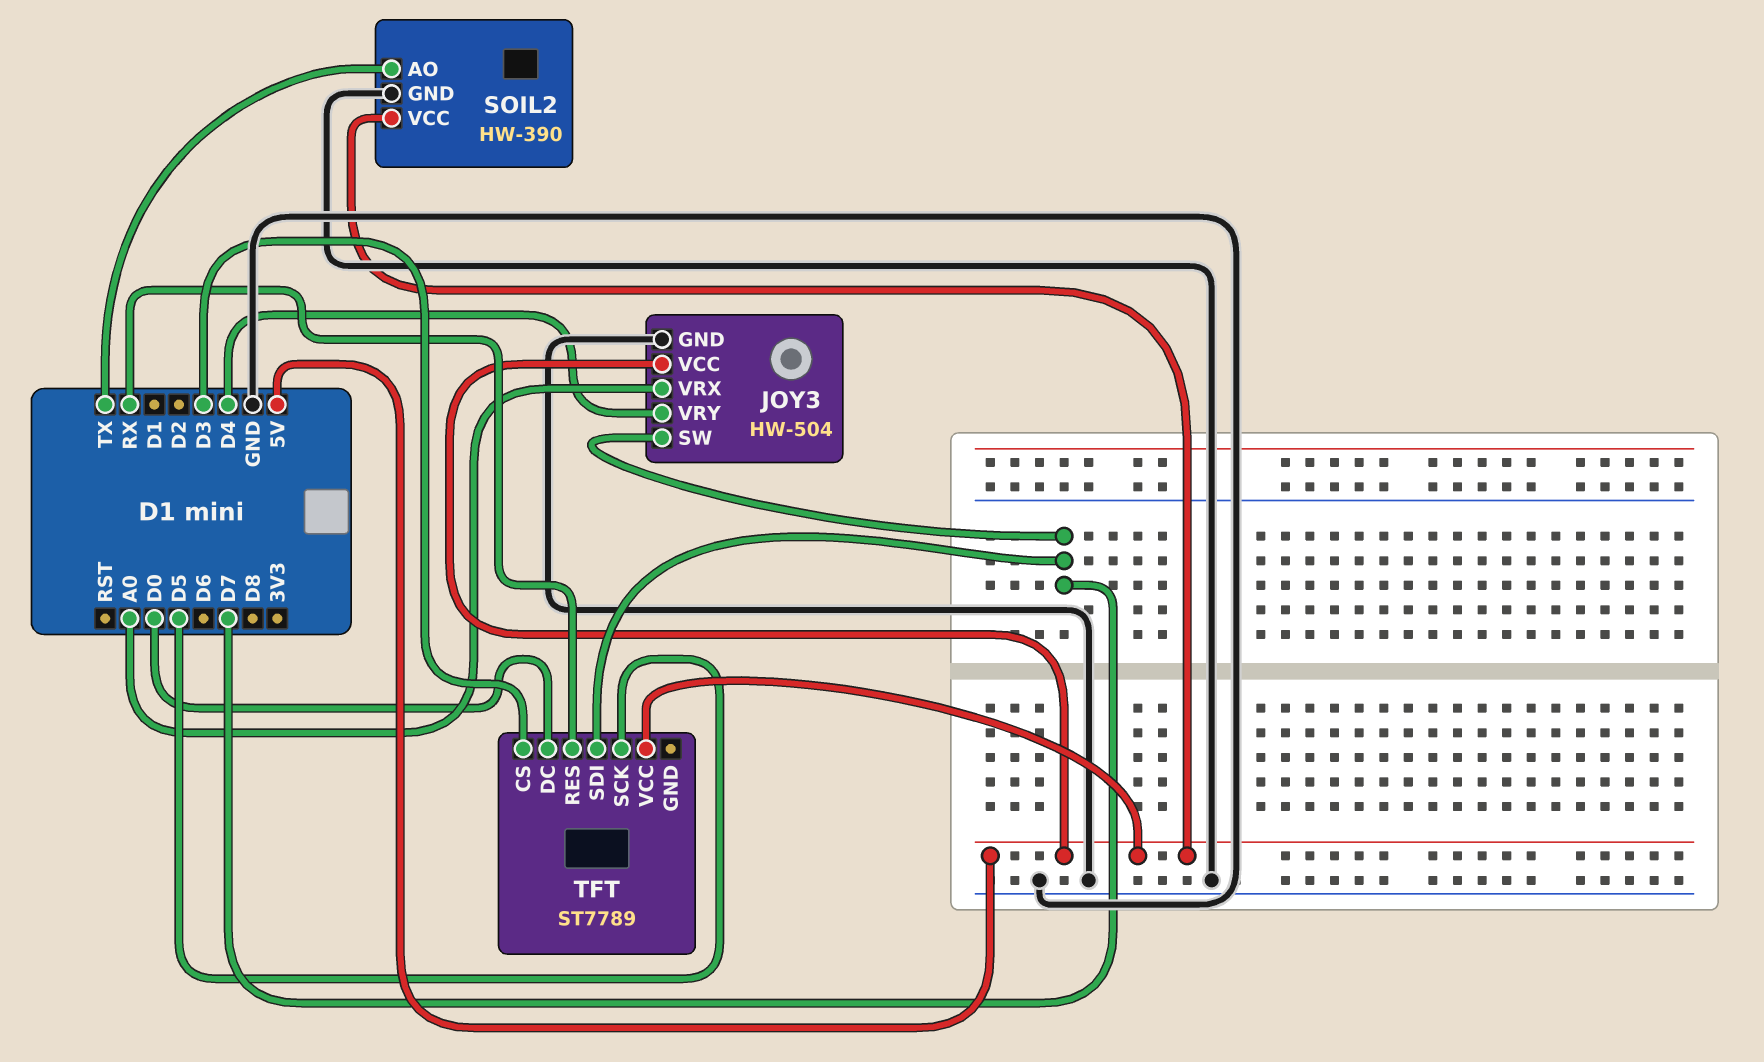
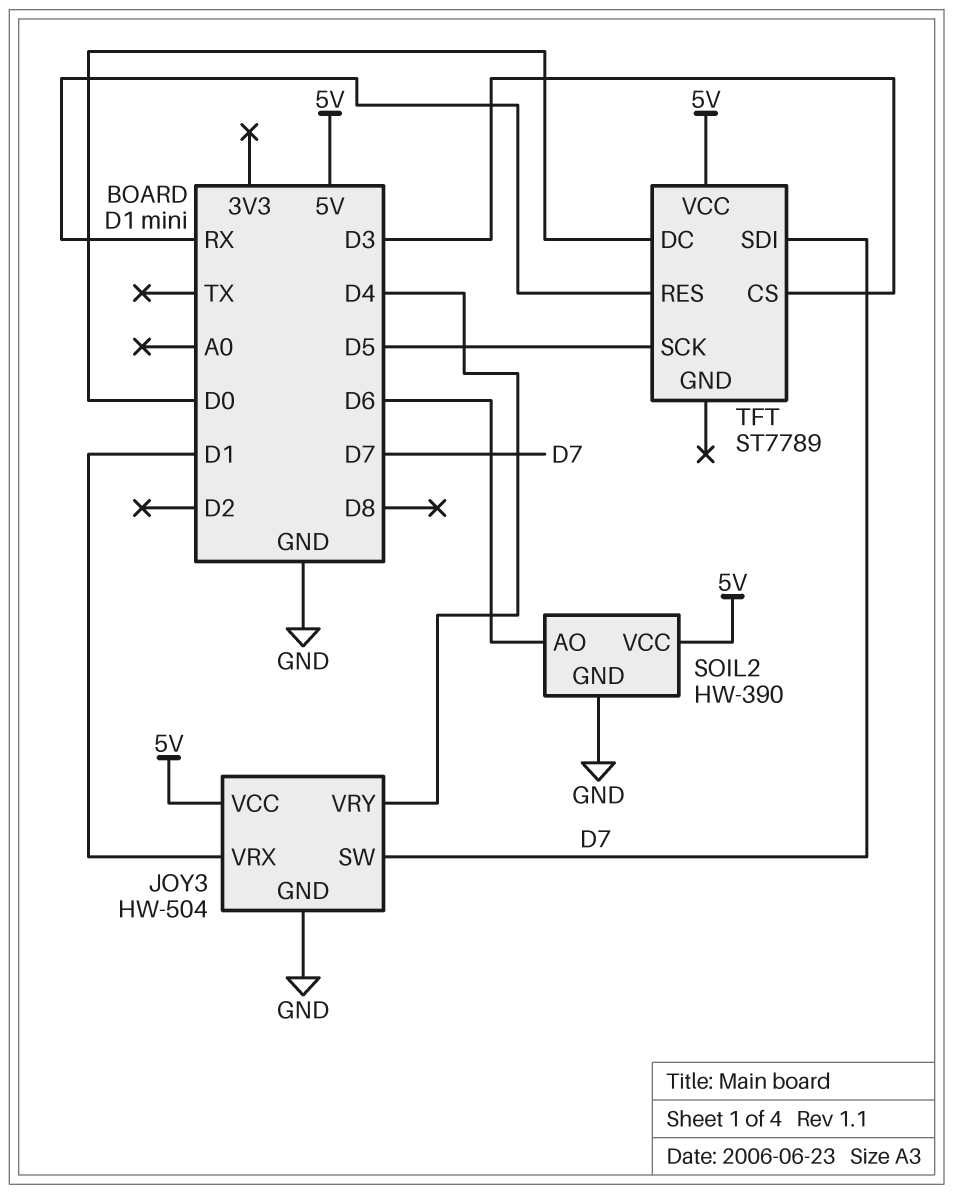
JOY3 pin VRX: A0 -> D1
SOIL2 pin AO: TX -> D6

